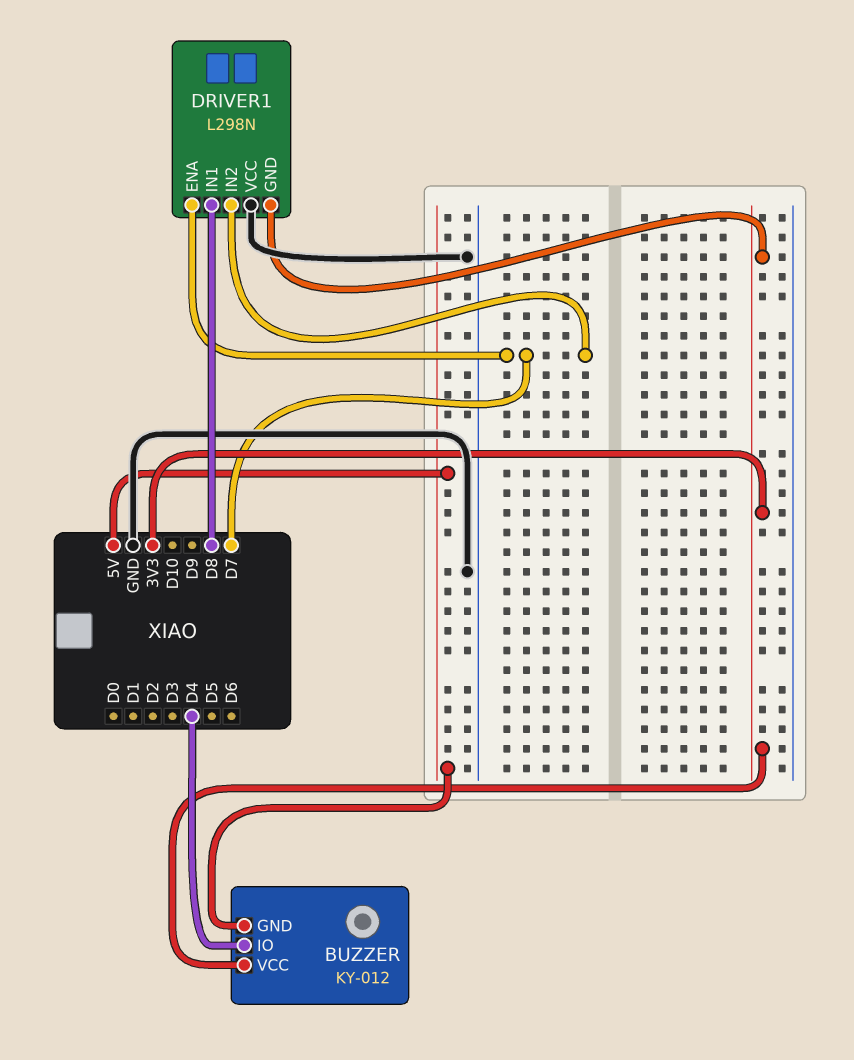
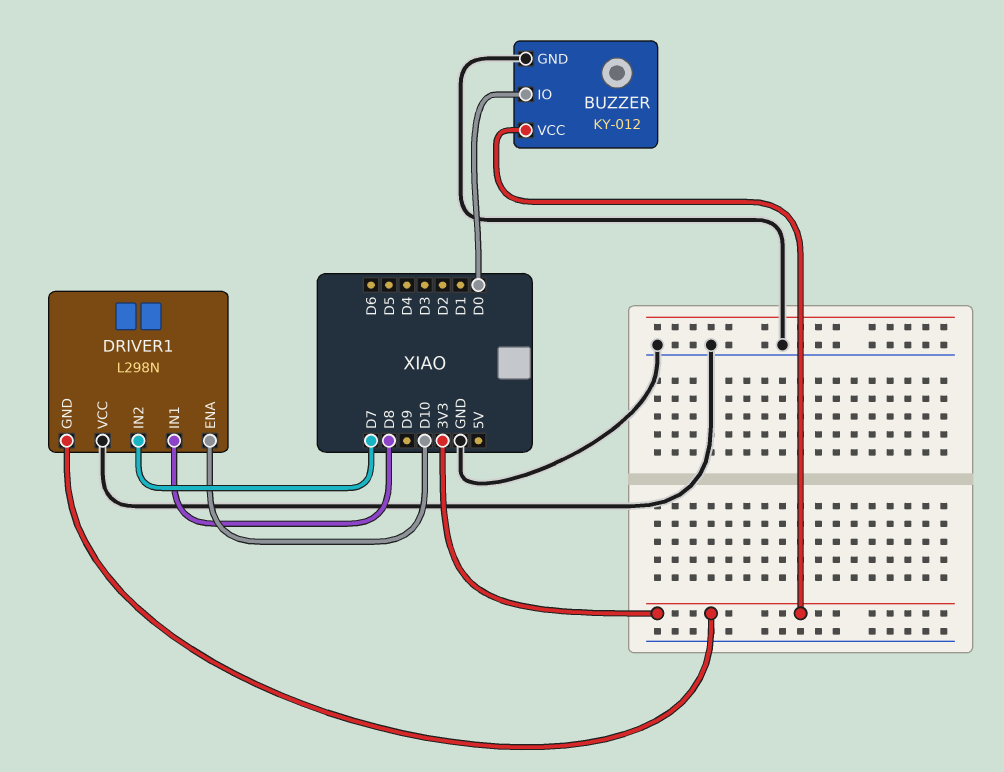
BUZZER pin GND: 5V -> GND
BUZZER pin IO: D4 -> D0
DRIVER1 pin ENA: D7 -> D10

